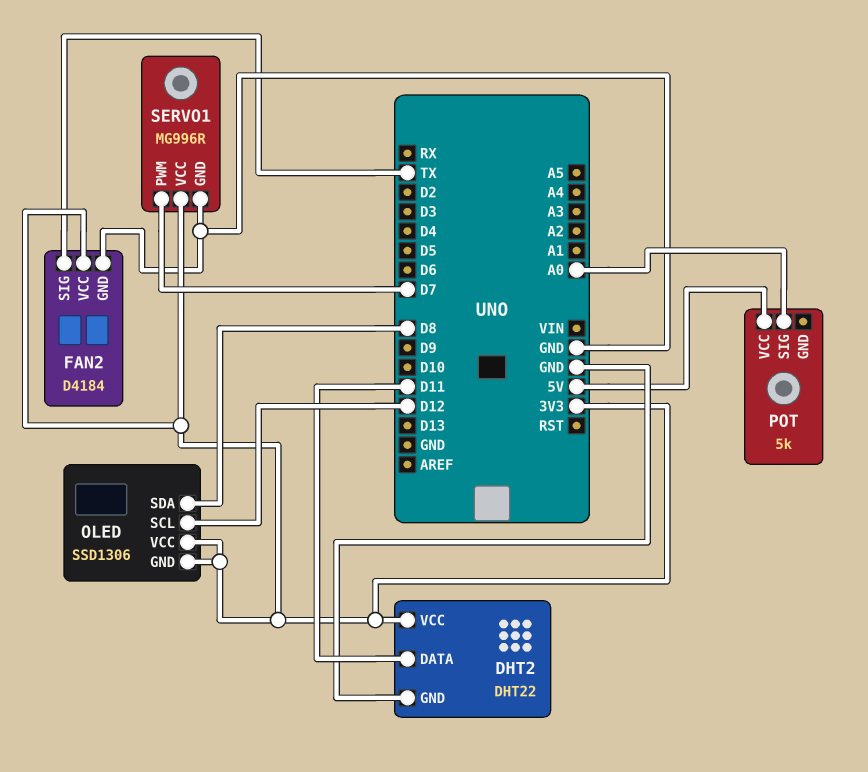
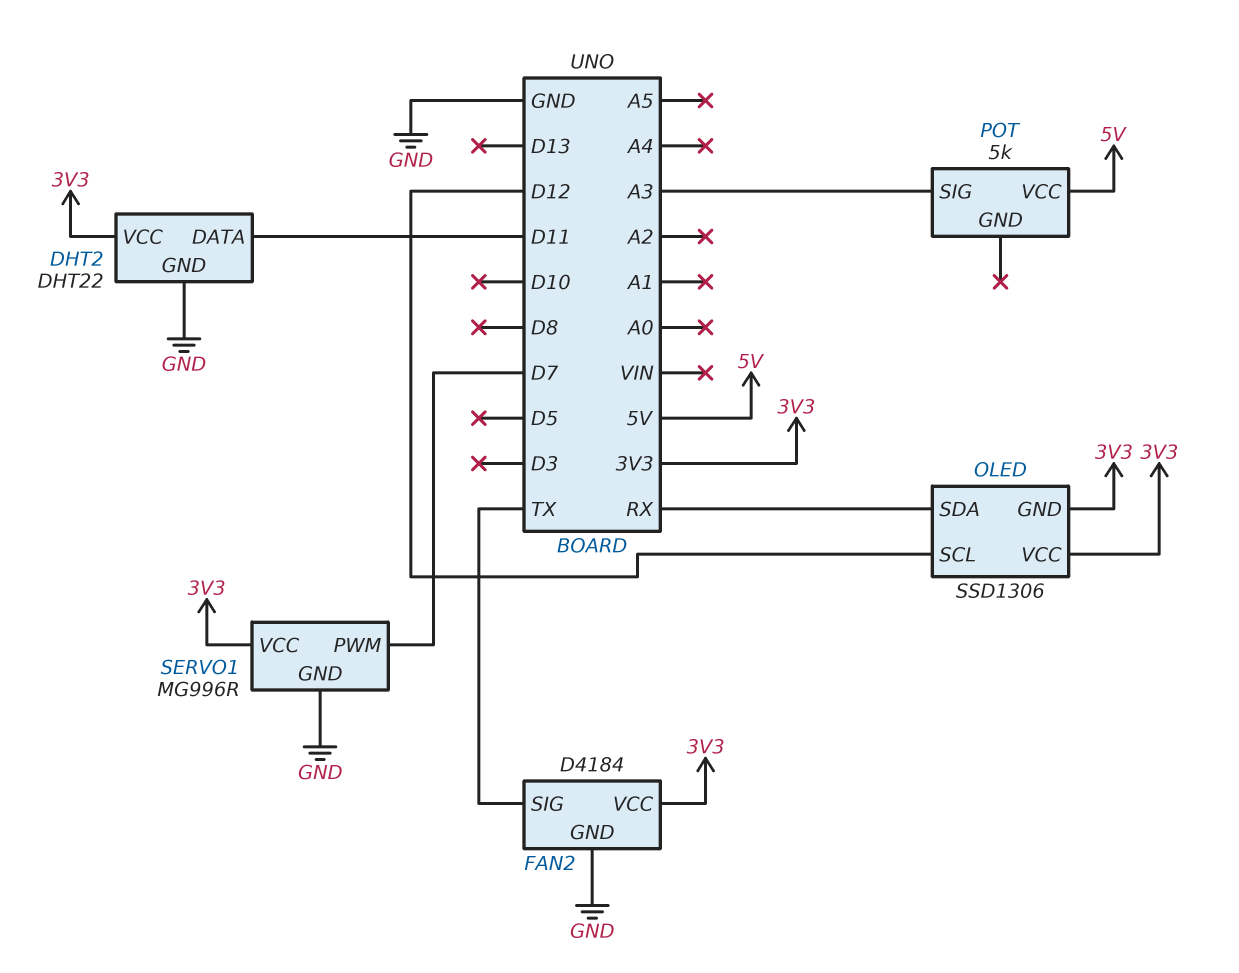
OLED pin SDA: D8 -> RX
POT pin SIG: A0 -> A3

